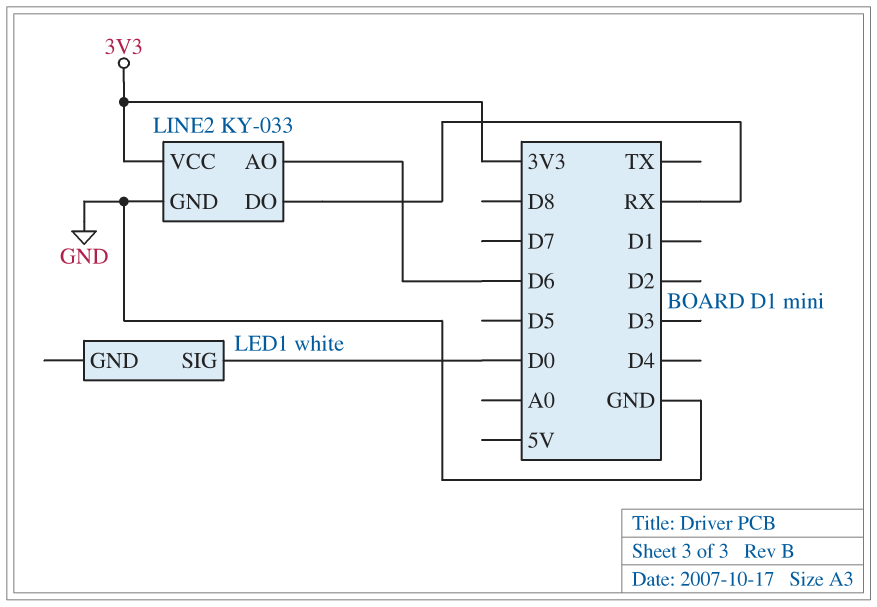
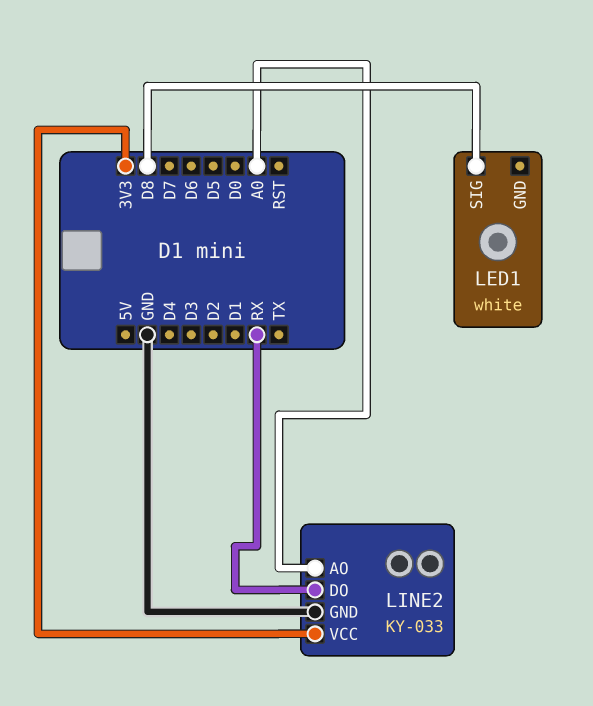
LED1 pin SIG: D0 -> D8
LINE2 pin AO: D6 -> A0

